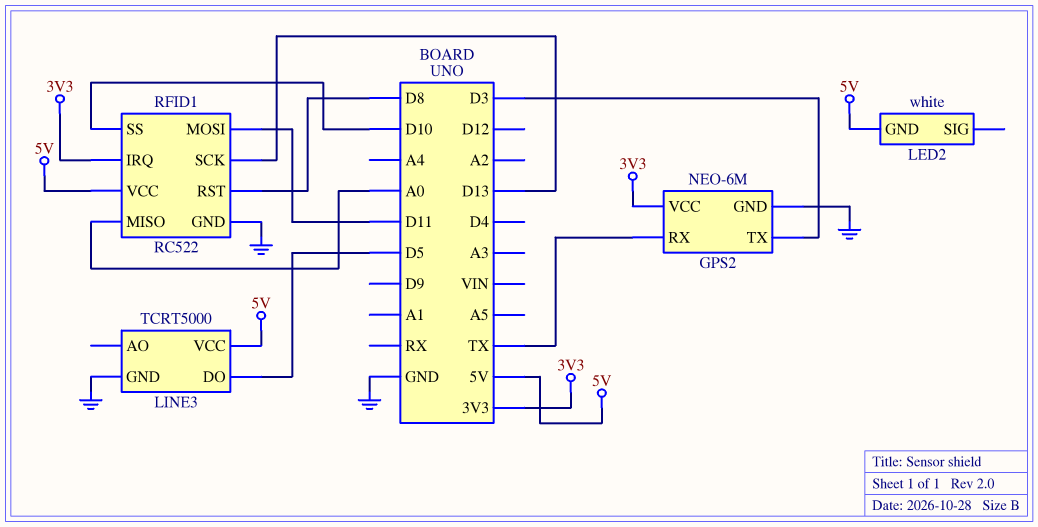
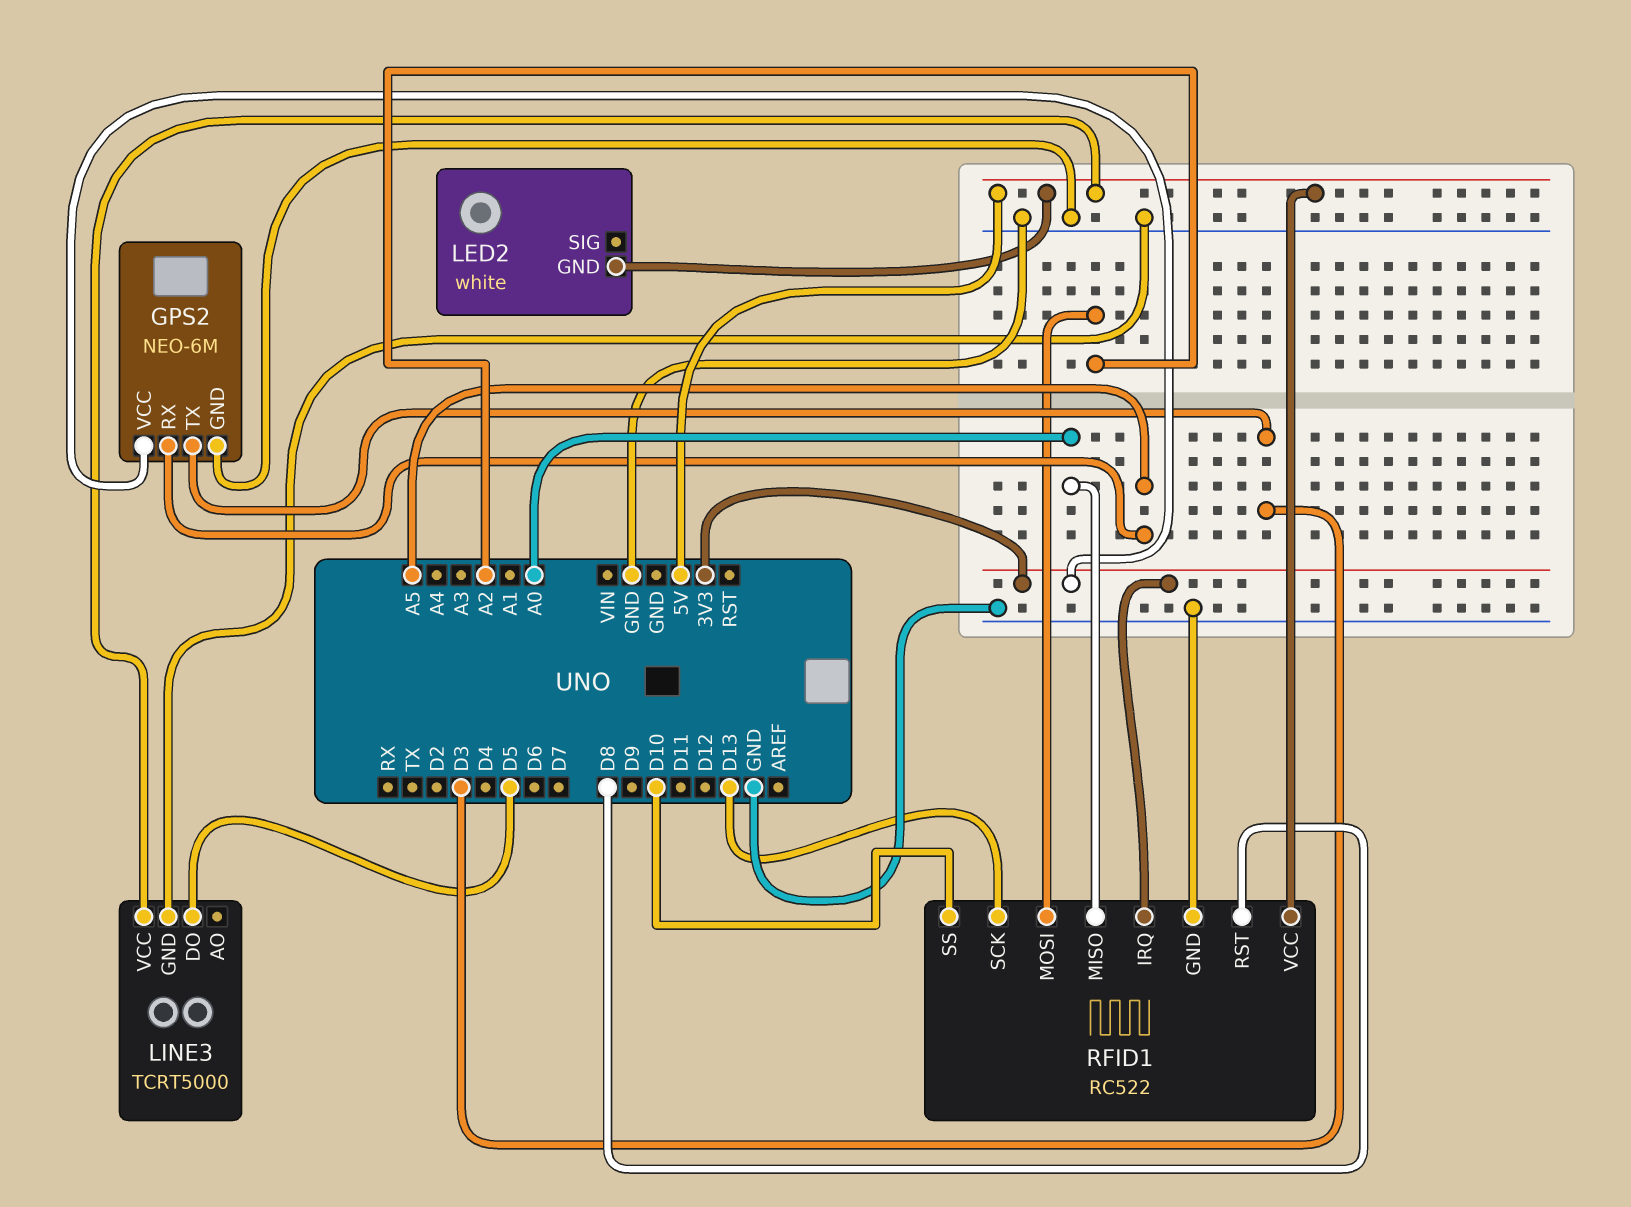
GPS2 pin RX: TX -> A5
RFID1 pin MOSI: D11 -> A2

